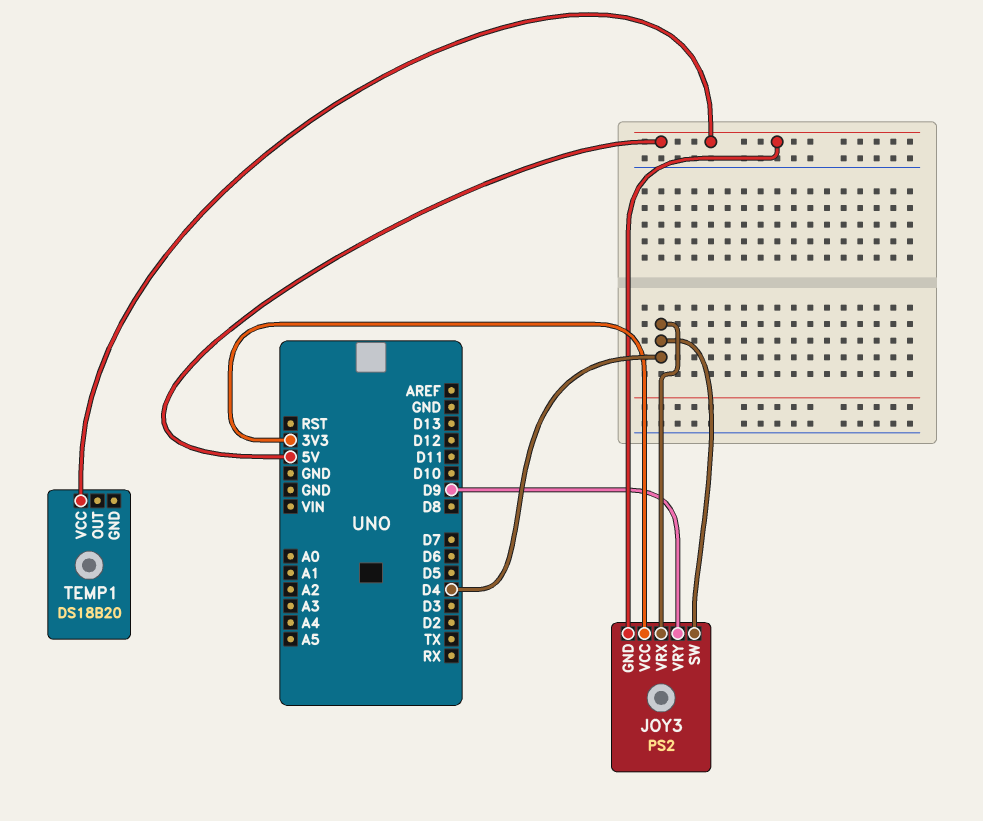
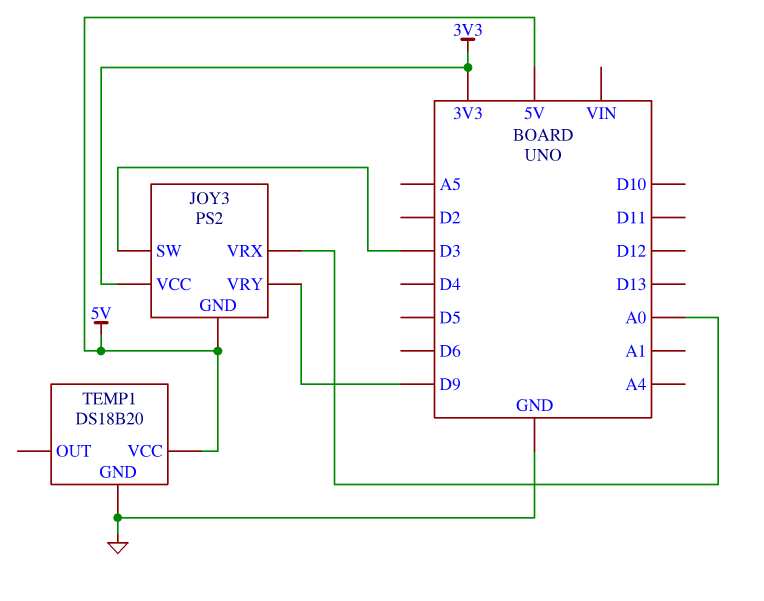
JOY3 pin SW: D4 -> D3
JOY3 pin VRX: D4 -> A0
TEMP1 pin GND: none -> GND

